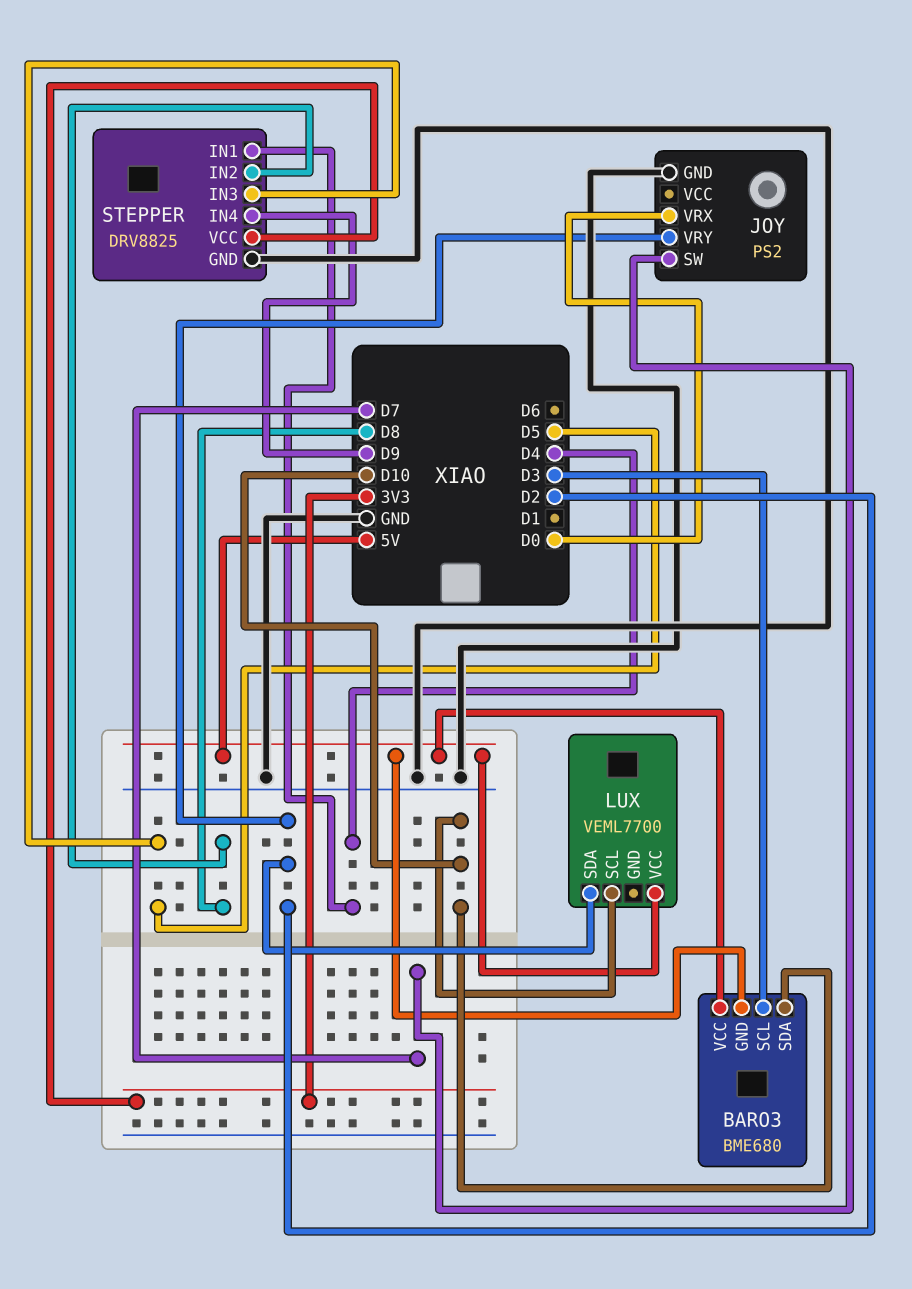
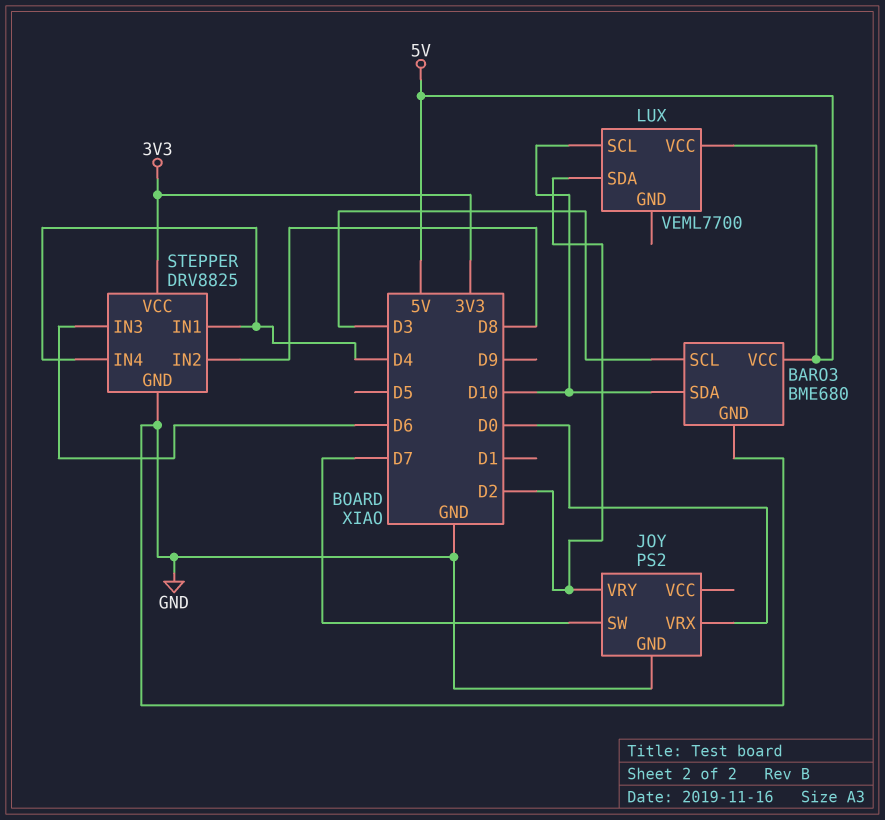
BARO3 pin GND: 5V -> GND
STEPPER pin IN3: D5 -> D6
STEPPER pin IN4: D9 -> D4

